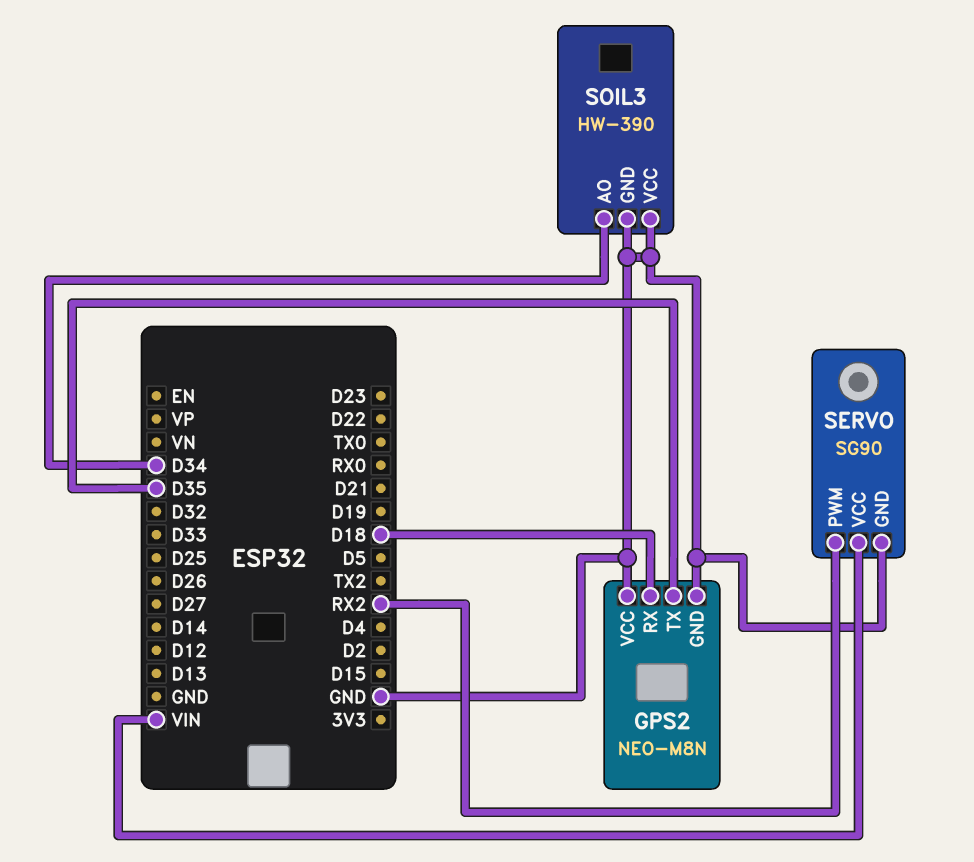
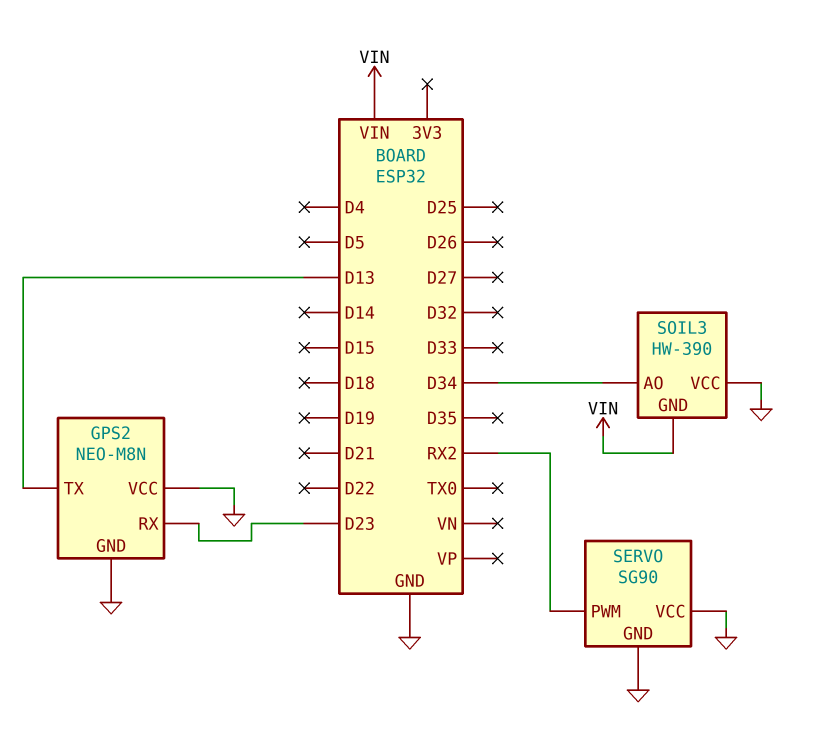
GPS2 pin RX: D18 -> D23
GPS2 pin TX: D35 -> D13
SERVO pin VCC: VIN -> GND
SOIL3 pin GND: GND -> VIN

